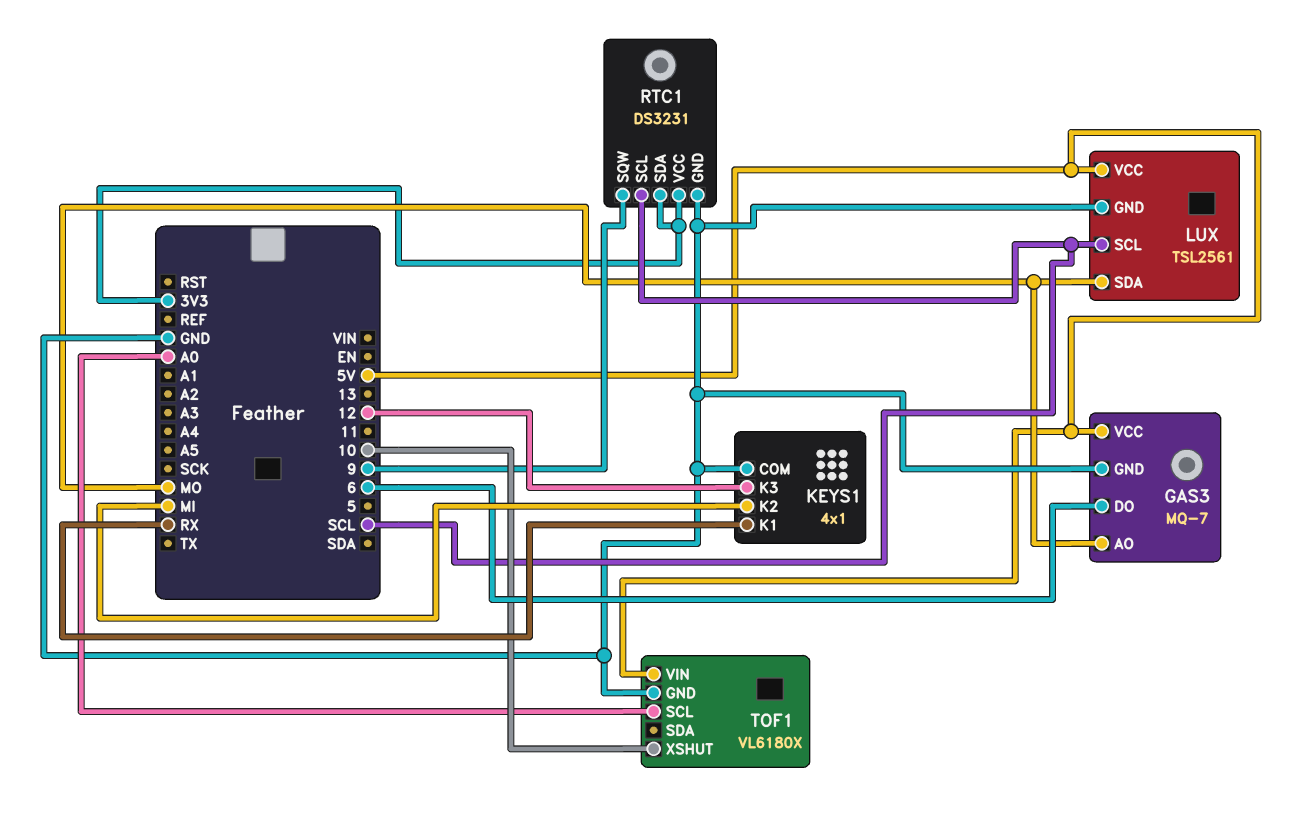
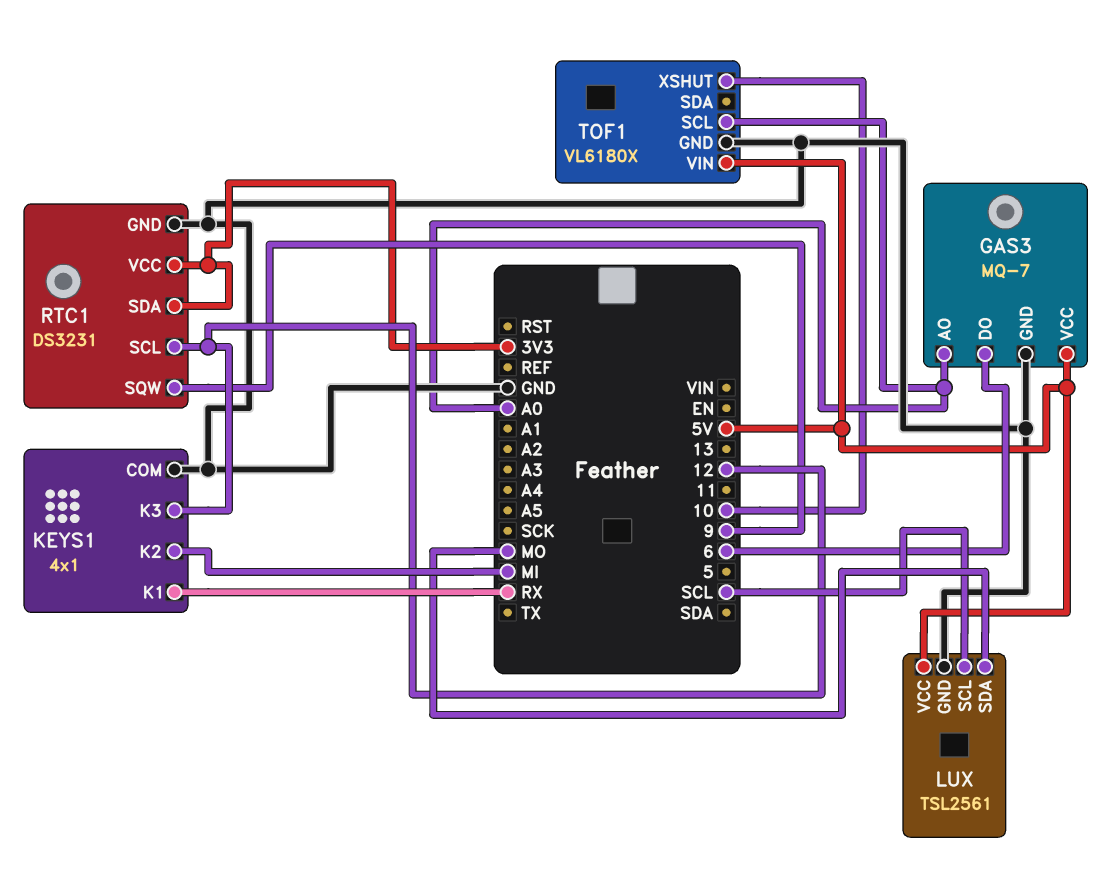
GAS3 pin AO: MO -> A0
RTC1 pin SCL: SCL -> 12

